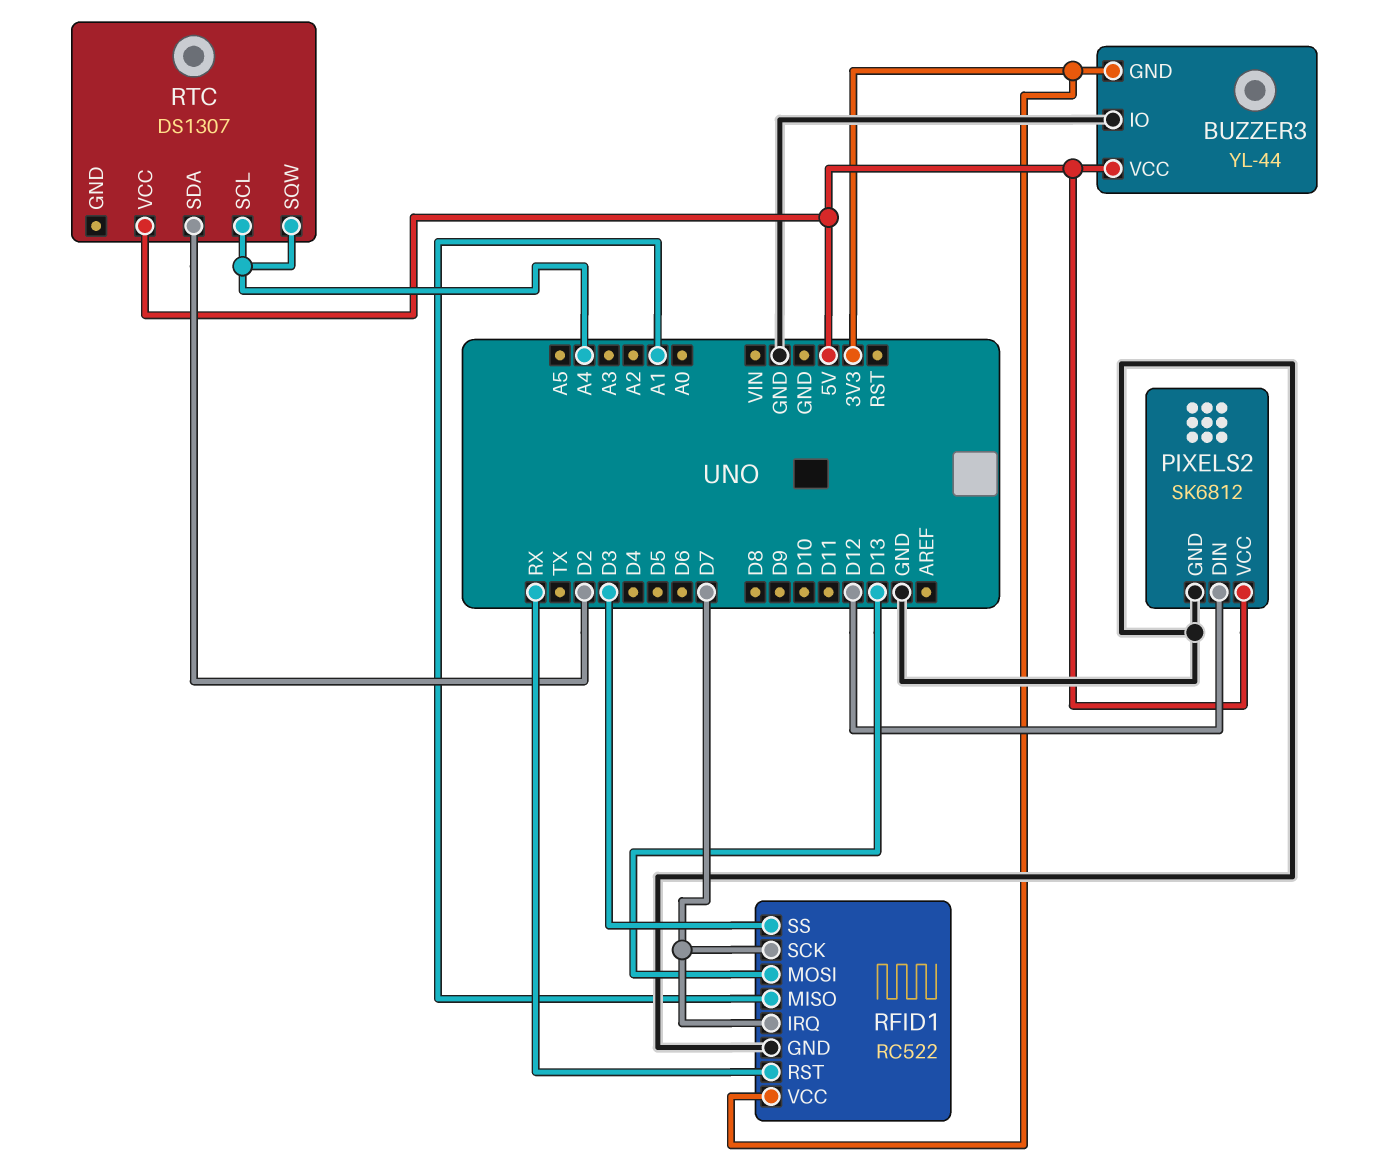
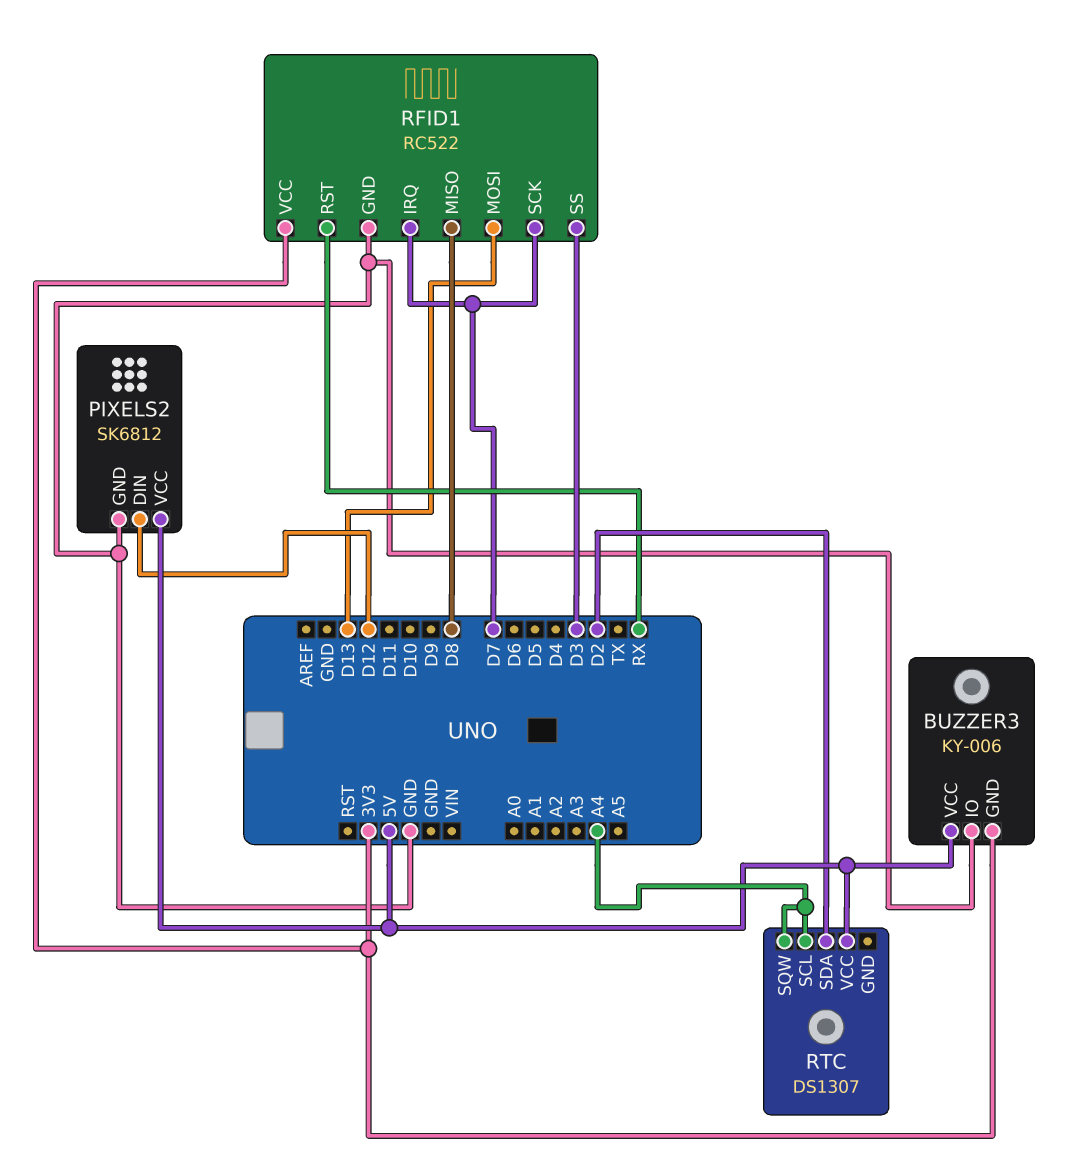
BUZZER3: YL-44 -> KY-006
RFID1 pin MISO: A1 -> D8

